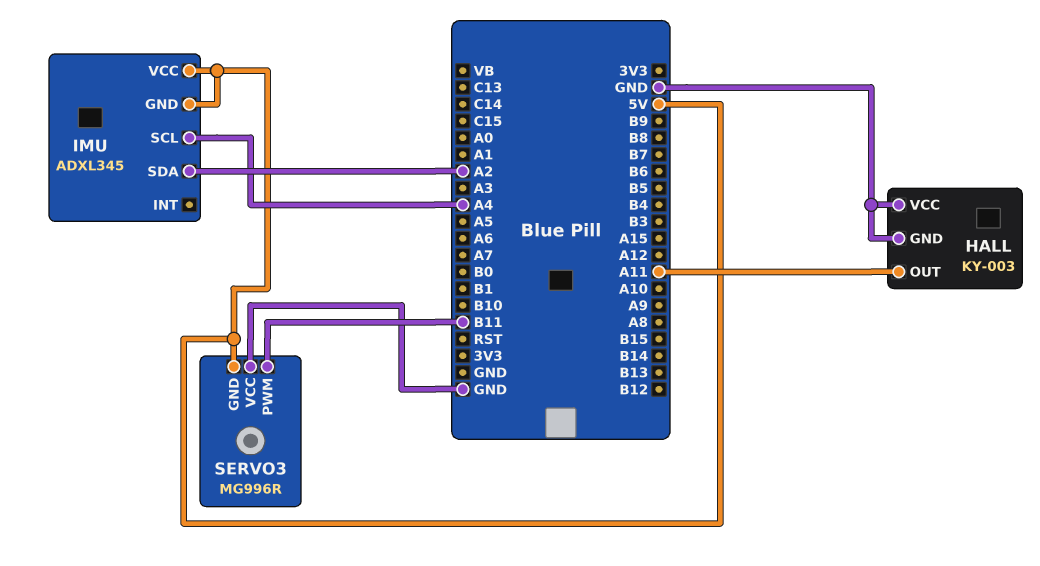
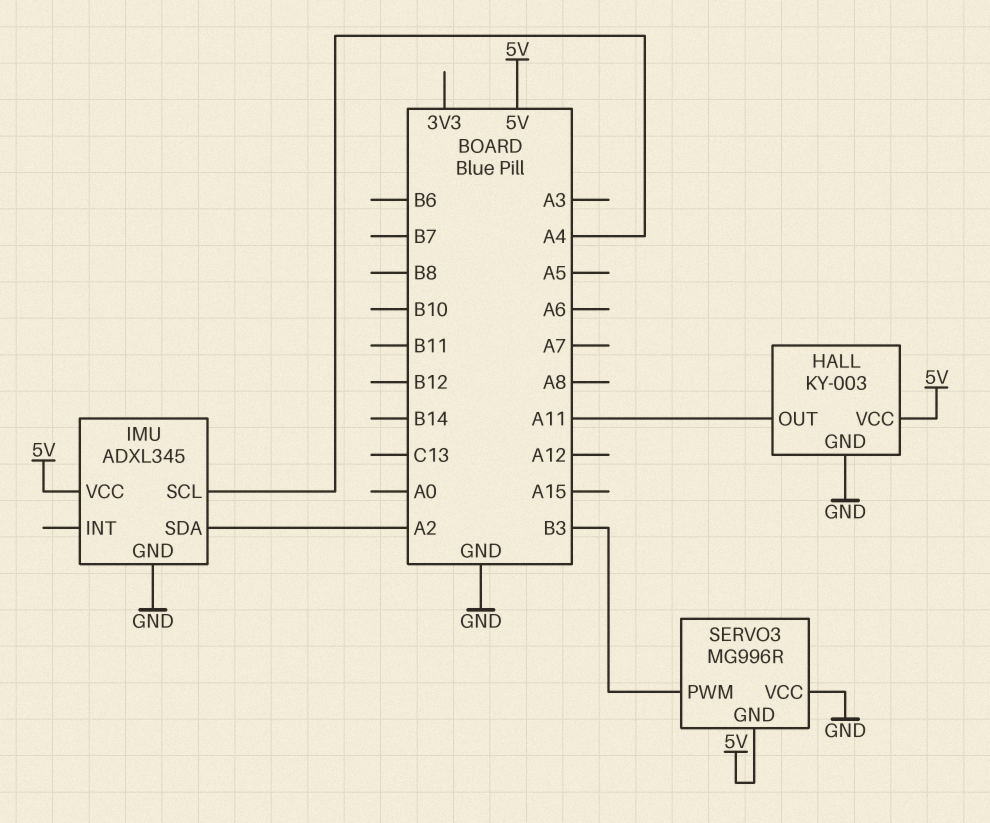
HALL pin VCC: GND -> 5V
IMU pin GND: 5V -> GND
SERVO3 pin PWM: B11 -> B3

